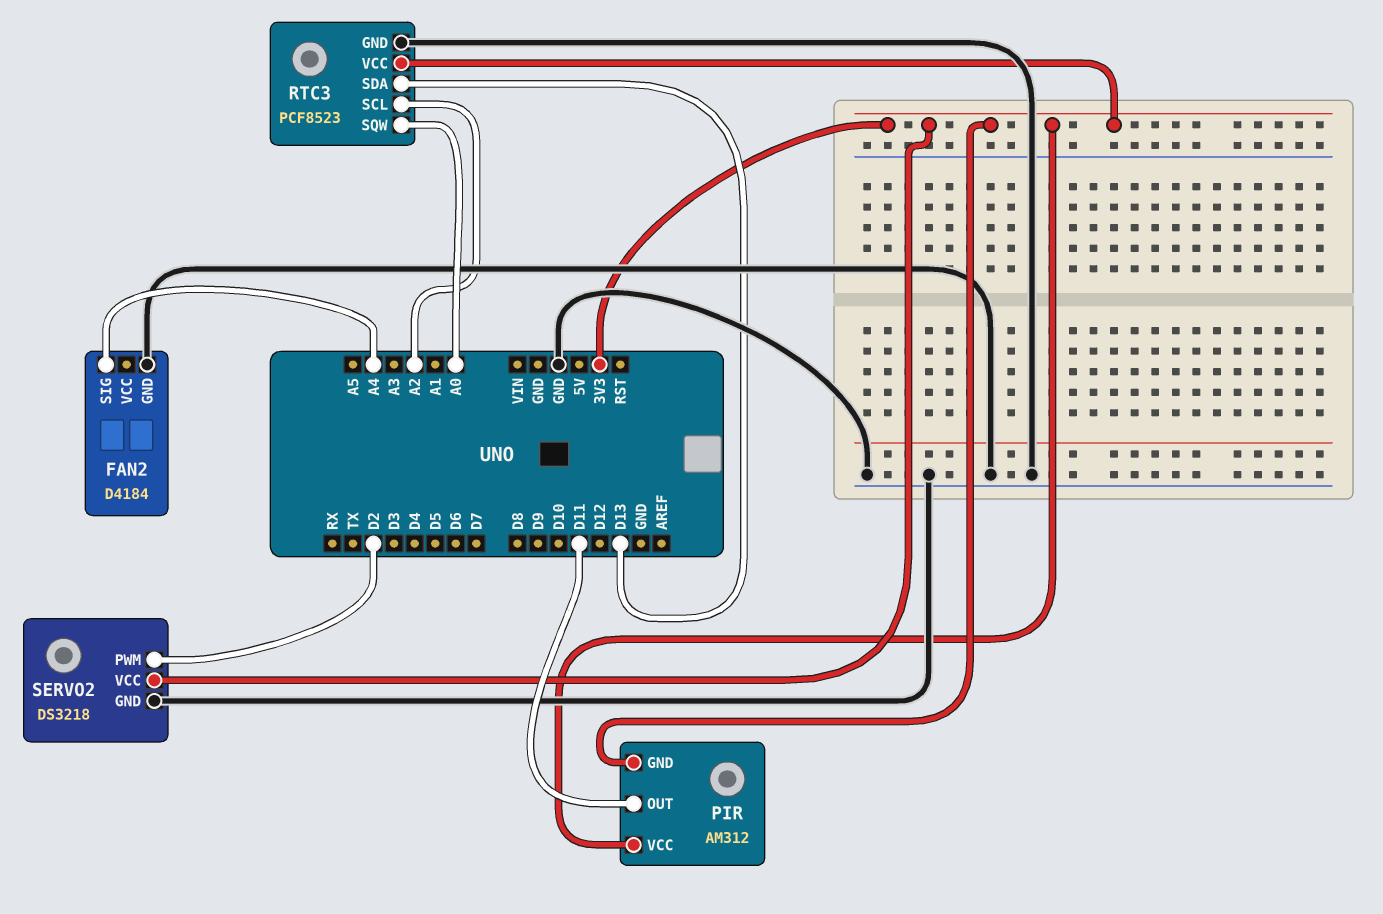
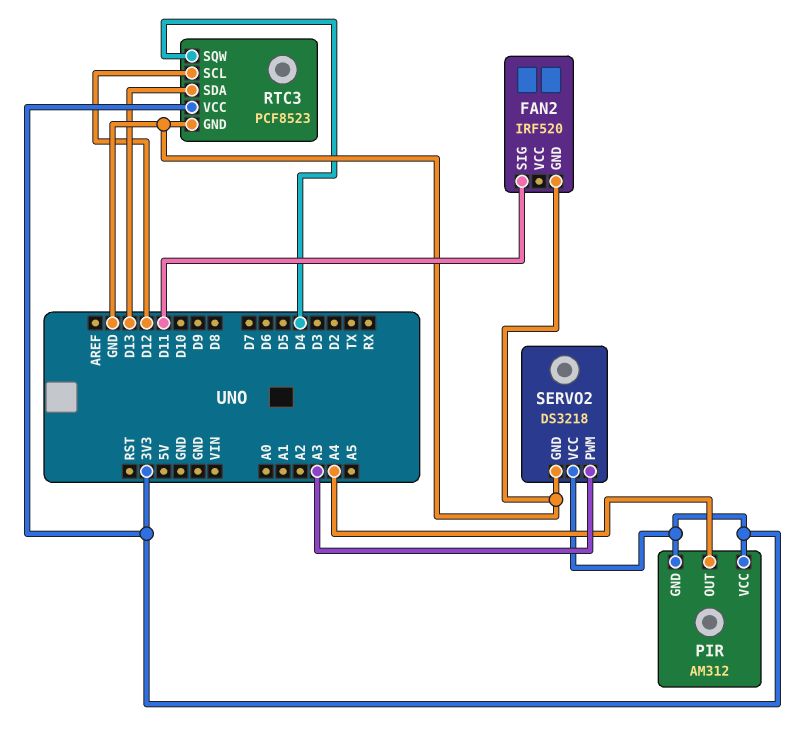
FAN2: D4184 -> IRF520
FAN2 pin SIG: A4 -> D11
PIR pin OUT: D11 -> A4
RTC3 pin SCL: A2 -> D12
RTC3 pin SQW: A0 -> D4
SERVO2 pin PWM: D2 -> A3

